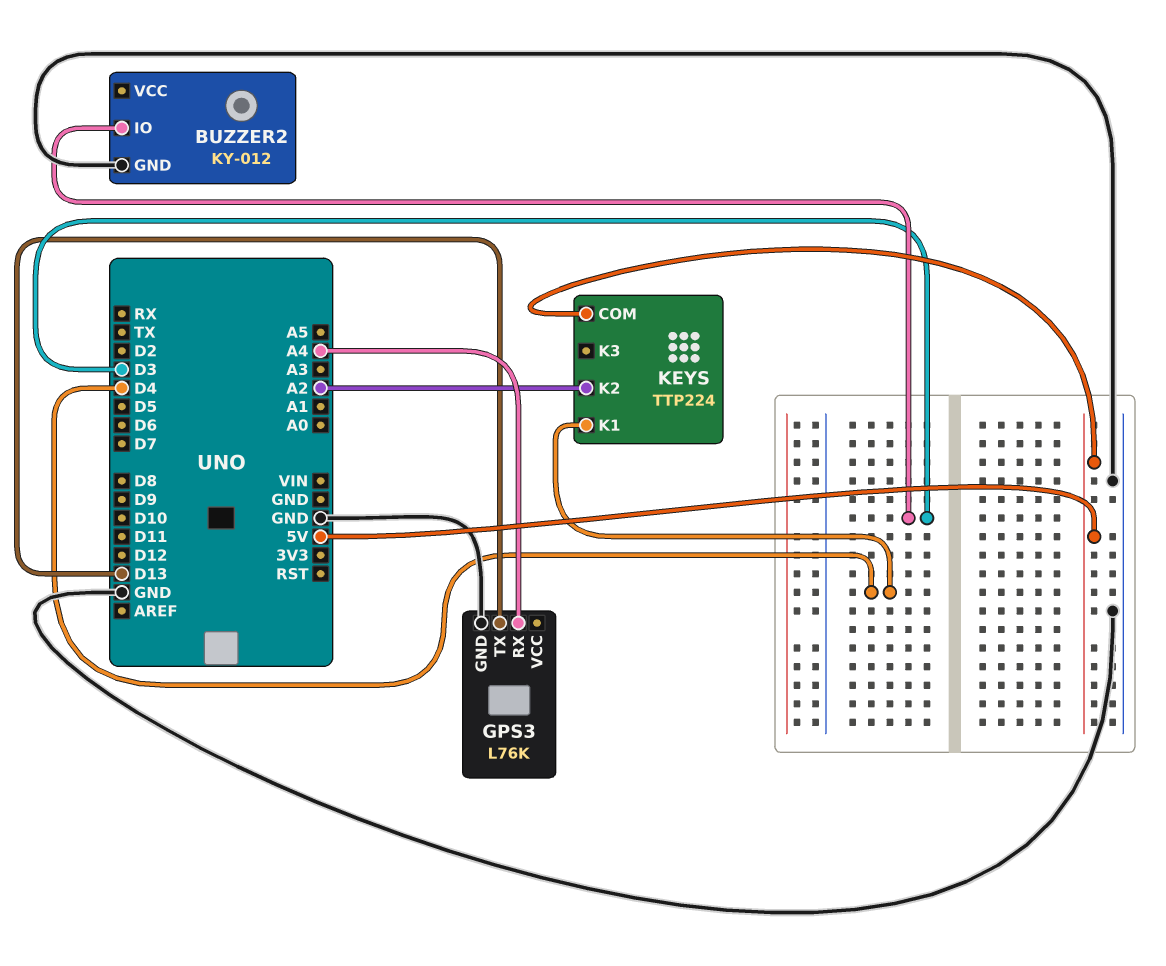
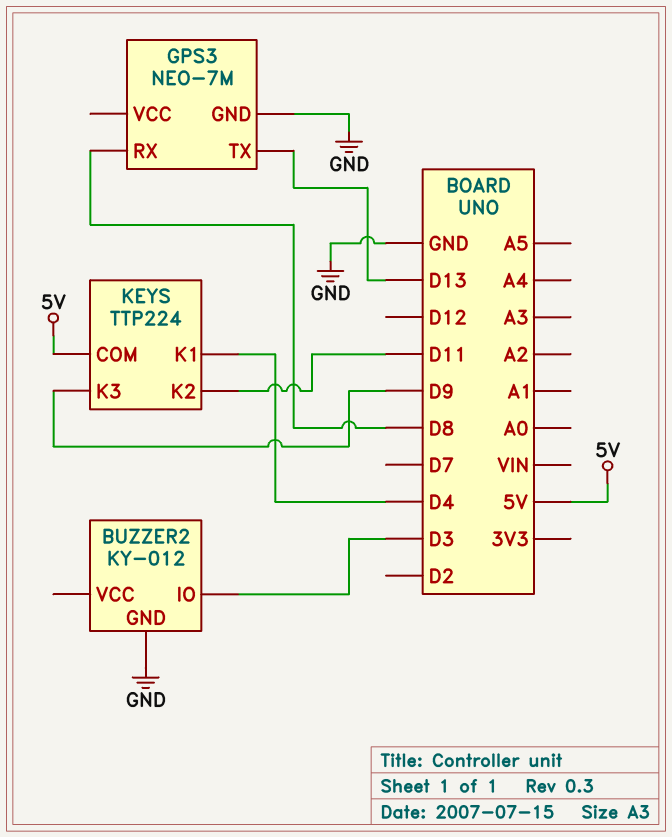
GPS3: L76K -> NEO-7M
GPS3 pin RX: A4 -> D8
KEYS pin K2: A2 -> D11
KEYS pin K3: none -> D9

